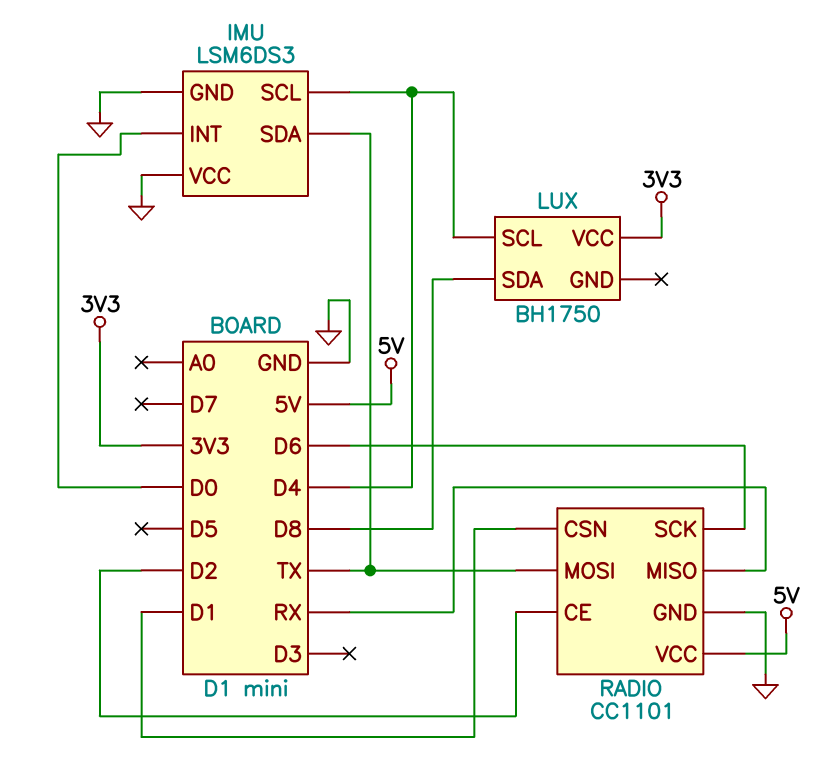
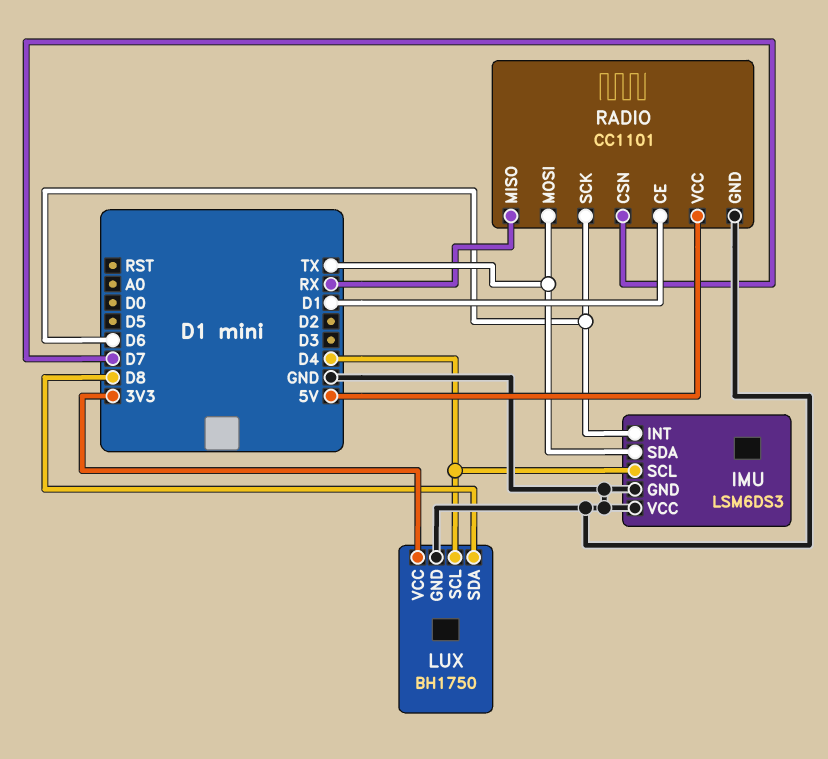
IMU pin INT: D0 -> D6
LUX pin GND: none -> GND
RADIO pin CE: D2 -> D1
RADIO pin CSN: D1 -> D7

